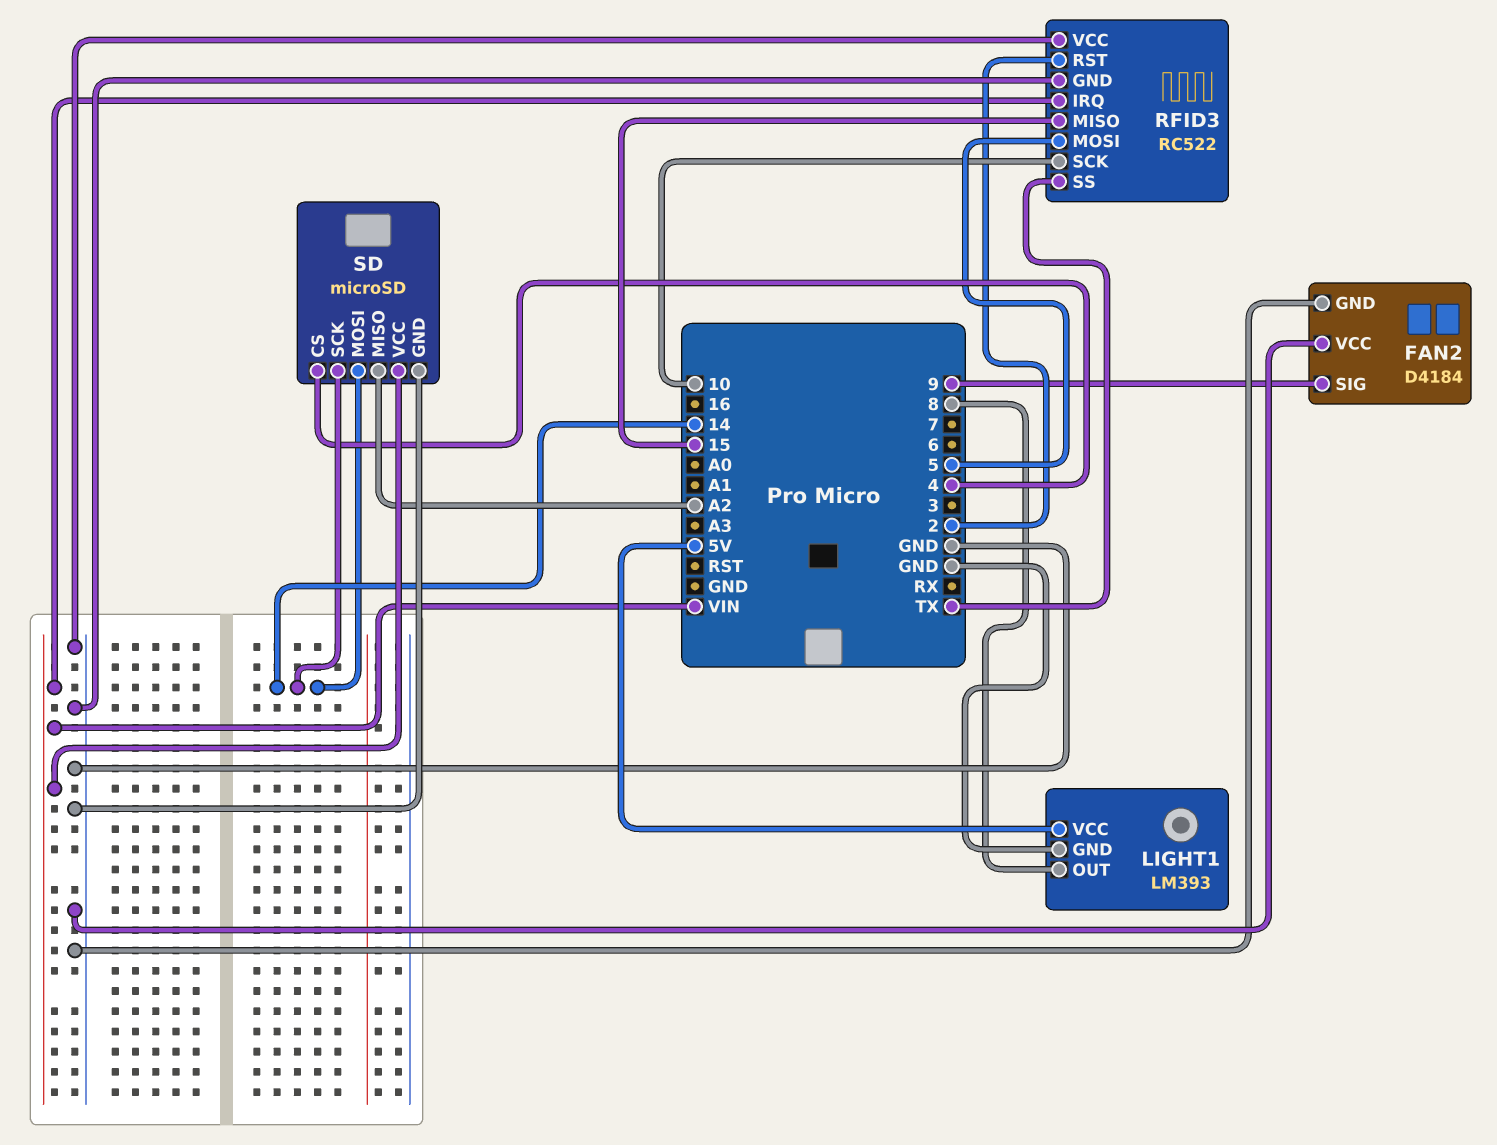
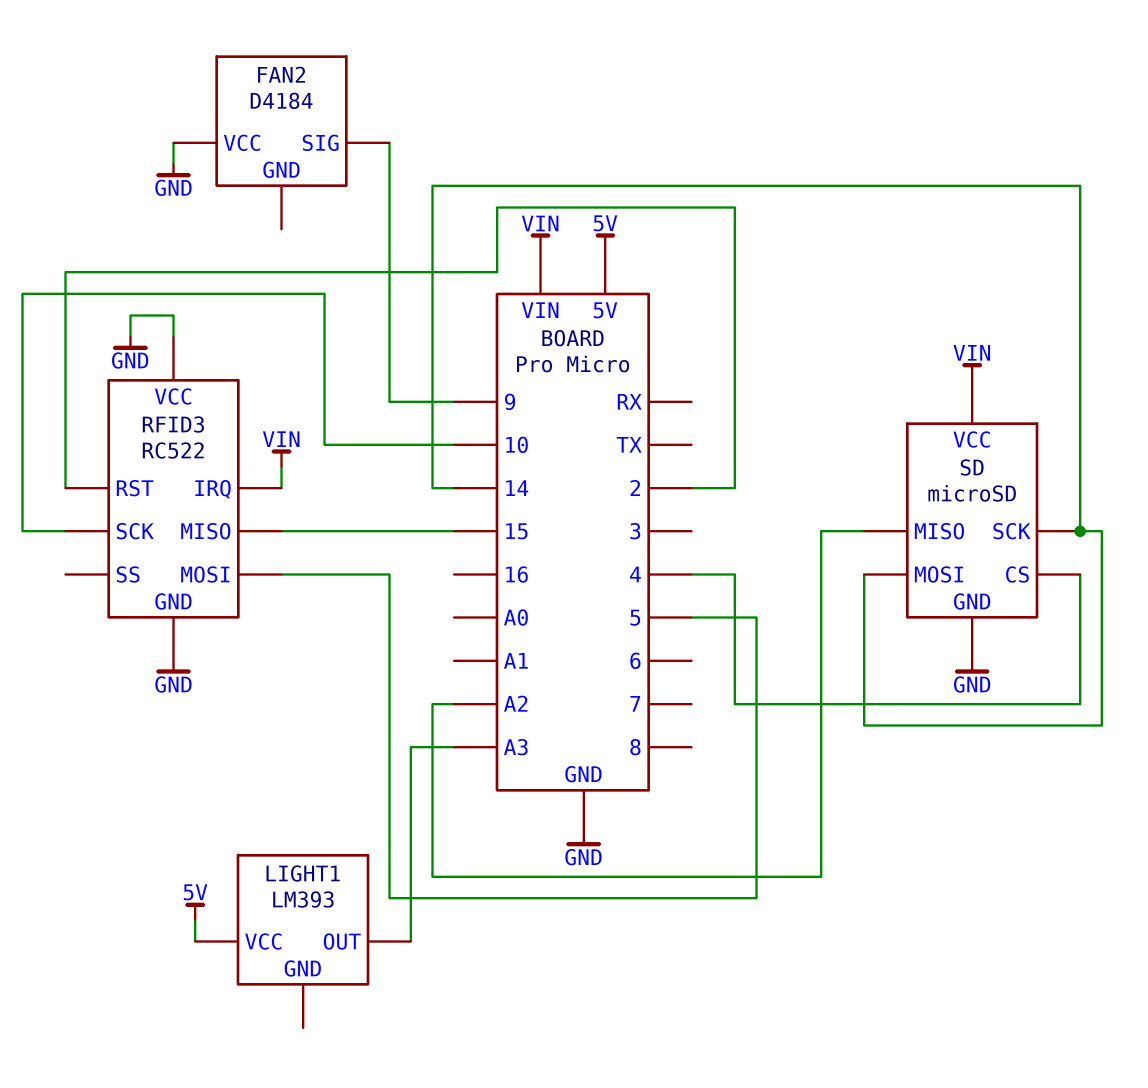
FAN2 pin GND: GND -> none
LIGHT1 pin GND: GND -> none
LIGHT1 pin OUT: 8 -> A3
RFID3 pin SS: TX -> none

